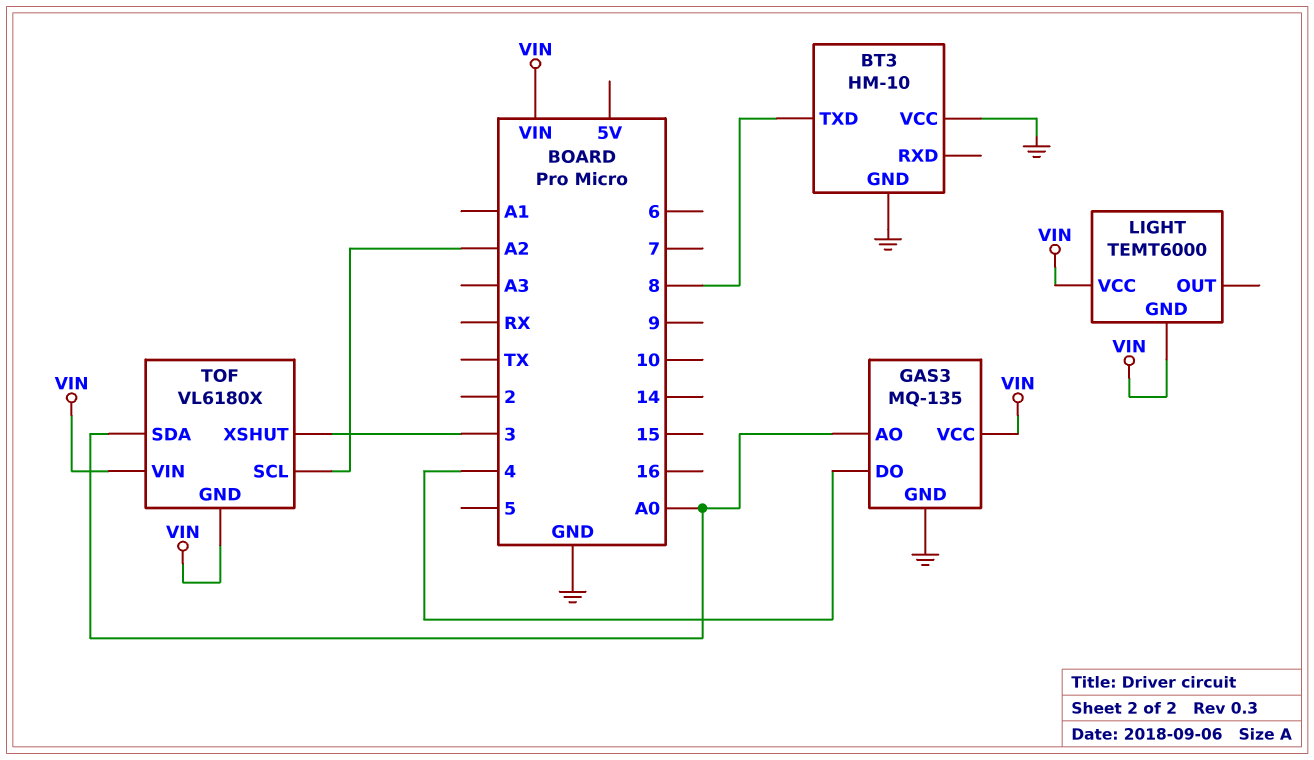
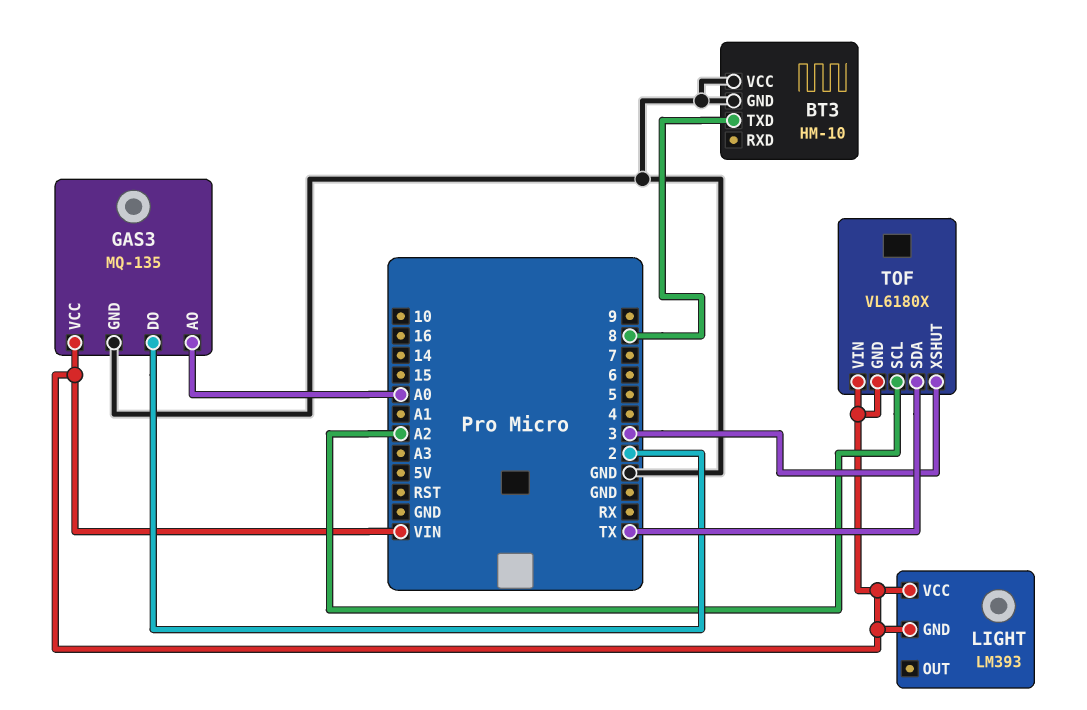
GAS3 pin DO: 4 -> 2
LIGHT: TEMT6000 -> LM393
TOF pin SDA: A0 -> TX

